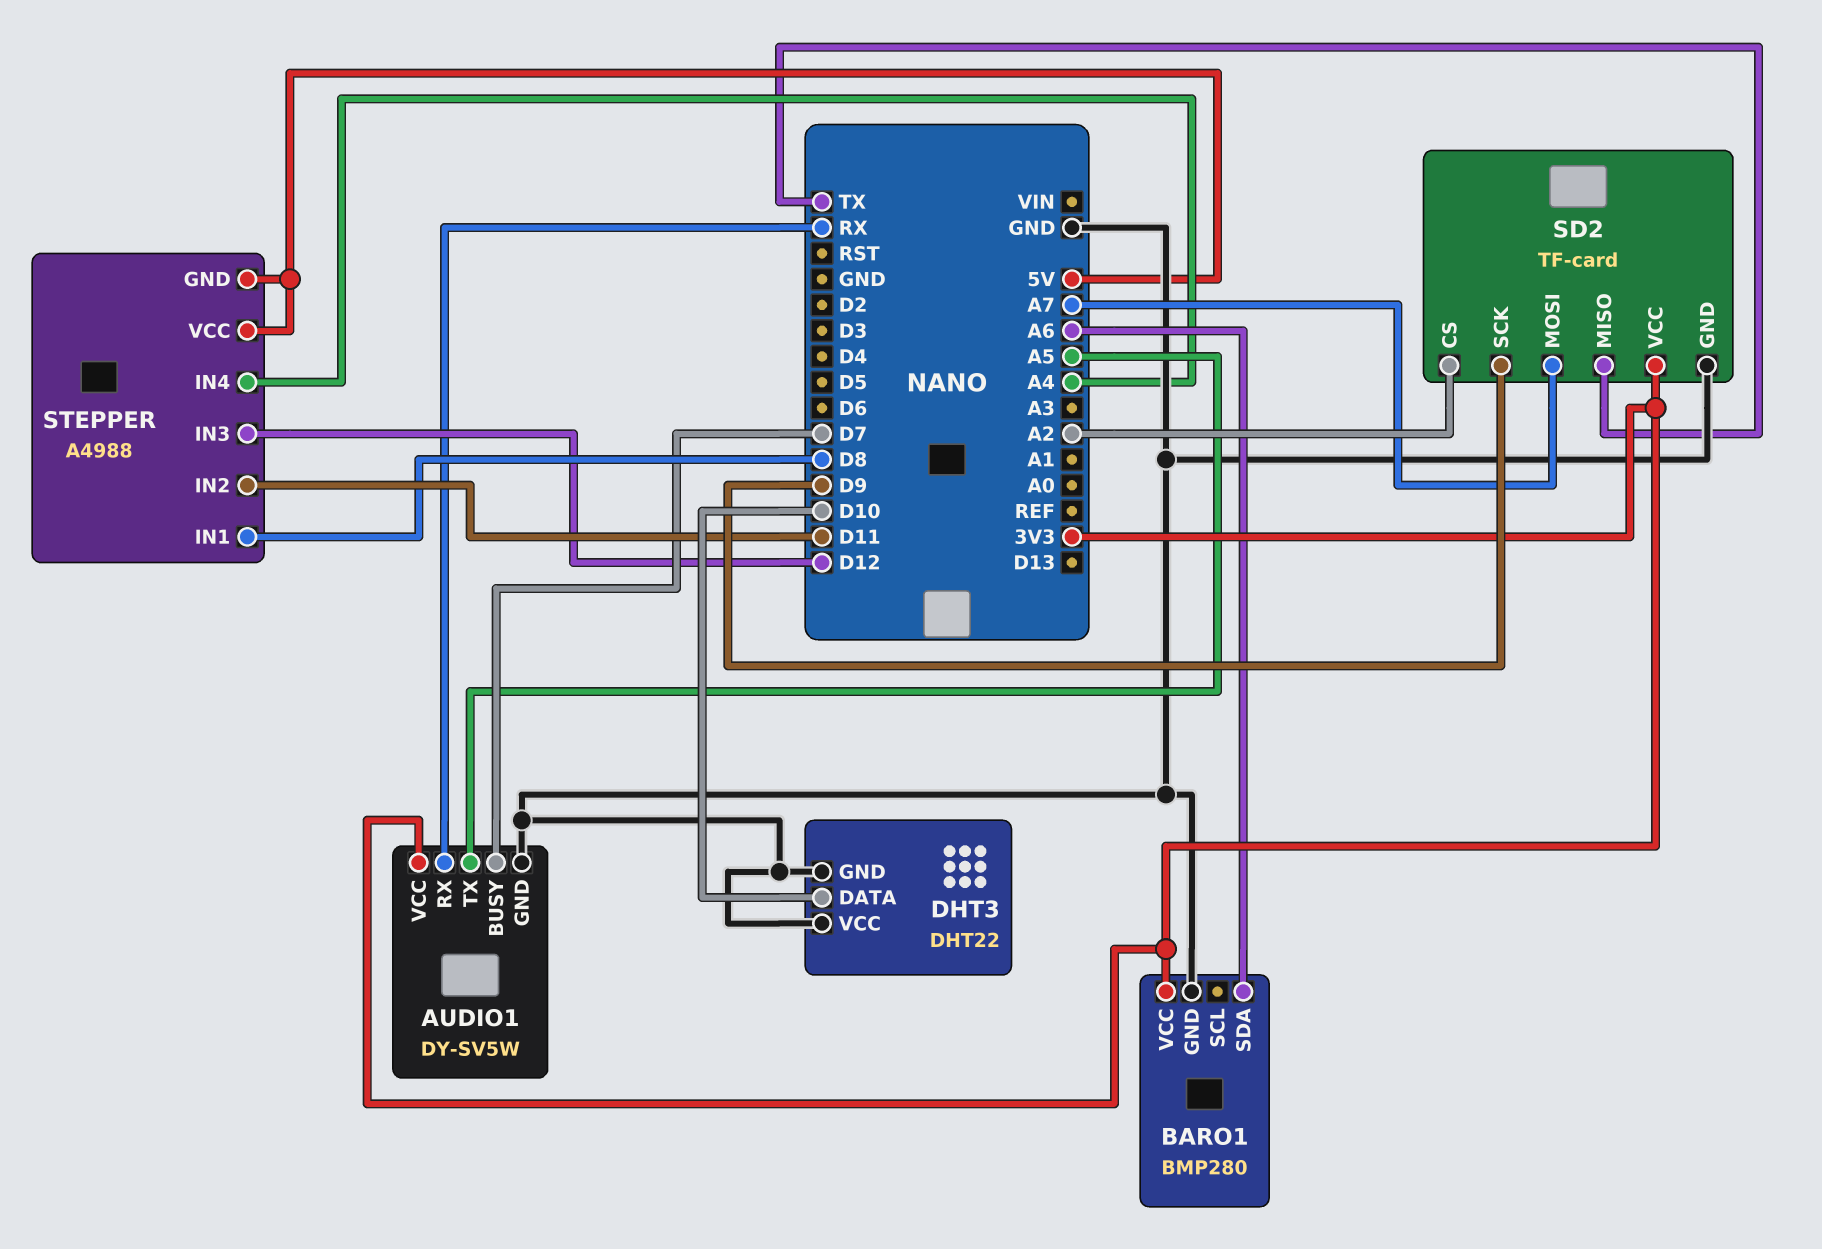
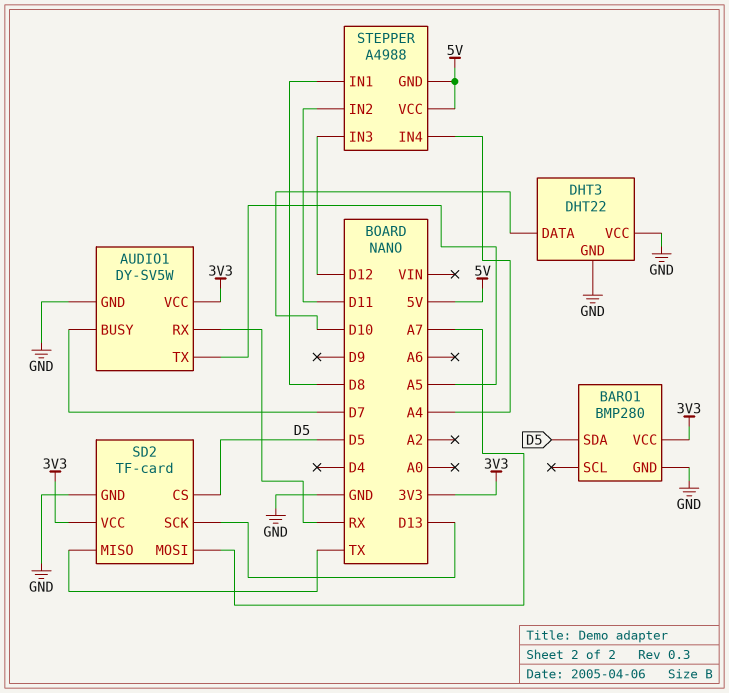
BARO1 pin SDA: A6 -> D5
SD2 pin CS: A2 -> D5
SD2 pin SCK: D9 -> D13

